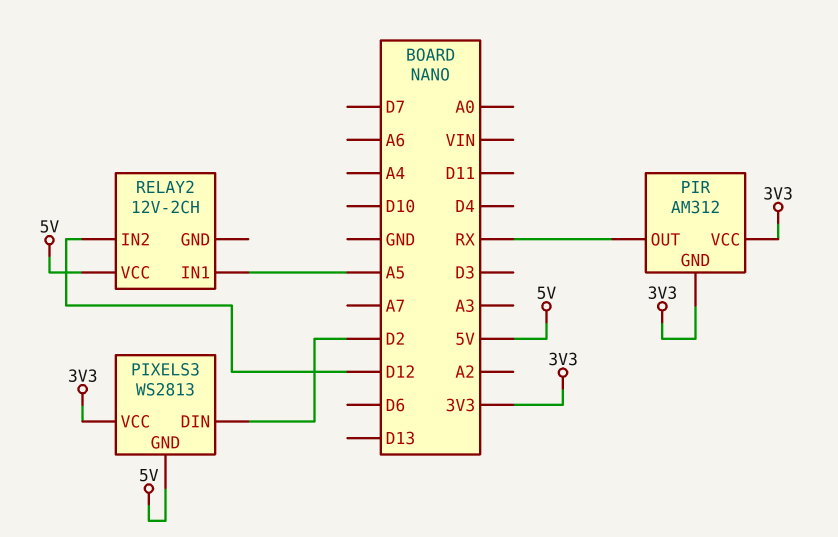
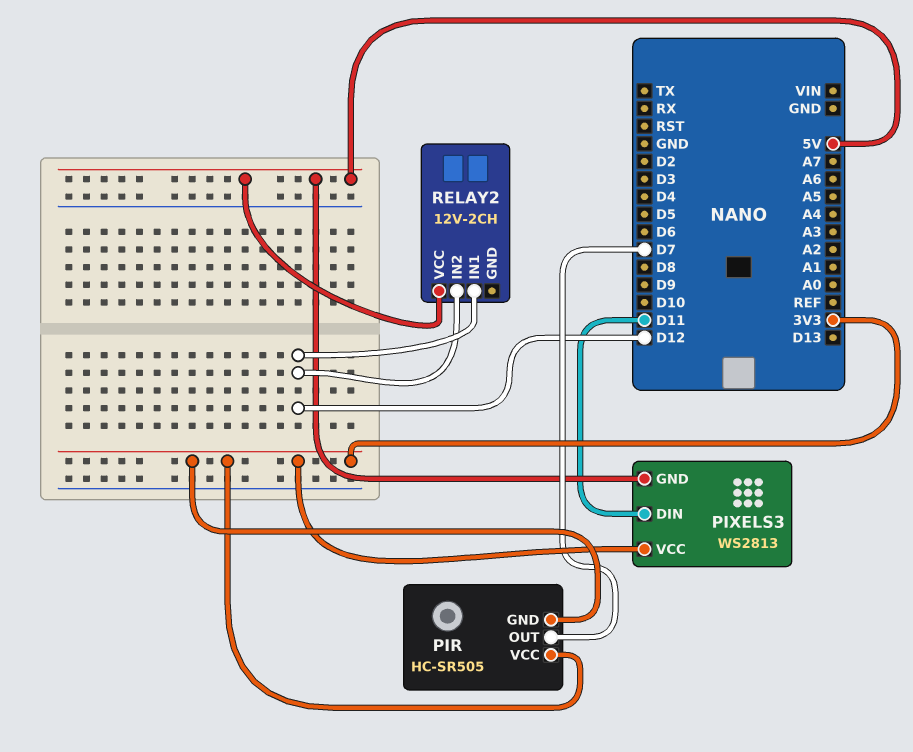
PIR: AM312 -> HC-SR505
PIR pin OUT: RX -> D7
PIXELS3 pin DIN: D2 -> D11
RELAY2 pin IN1: A5 -> D12

